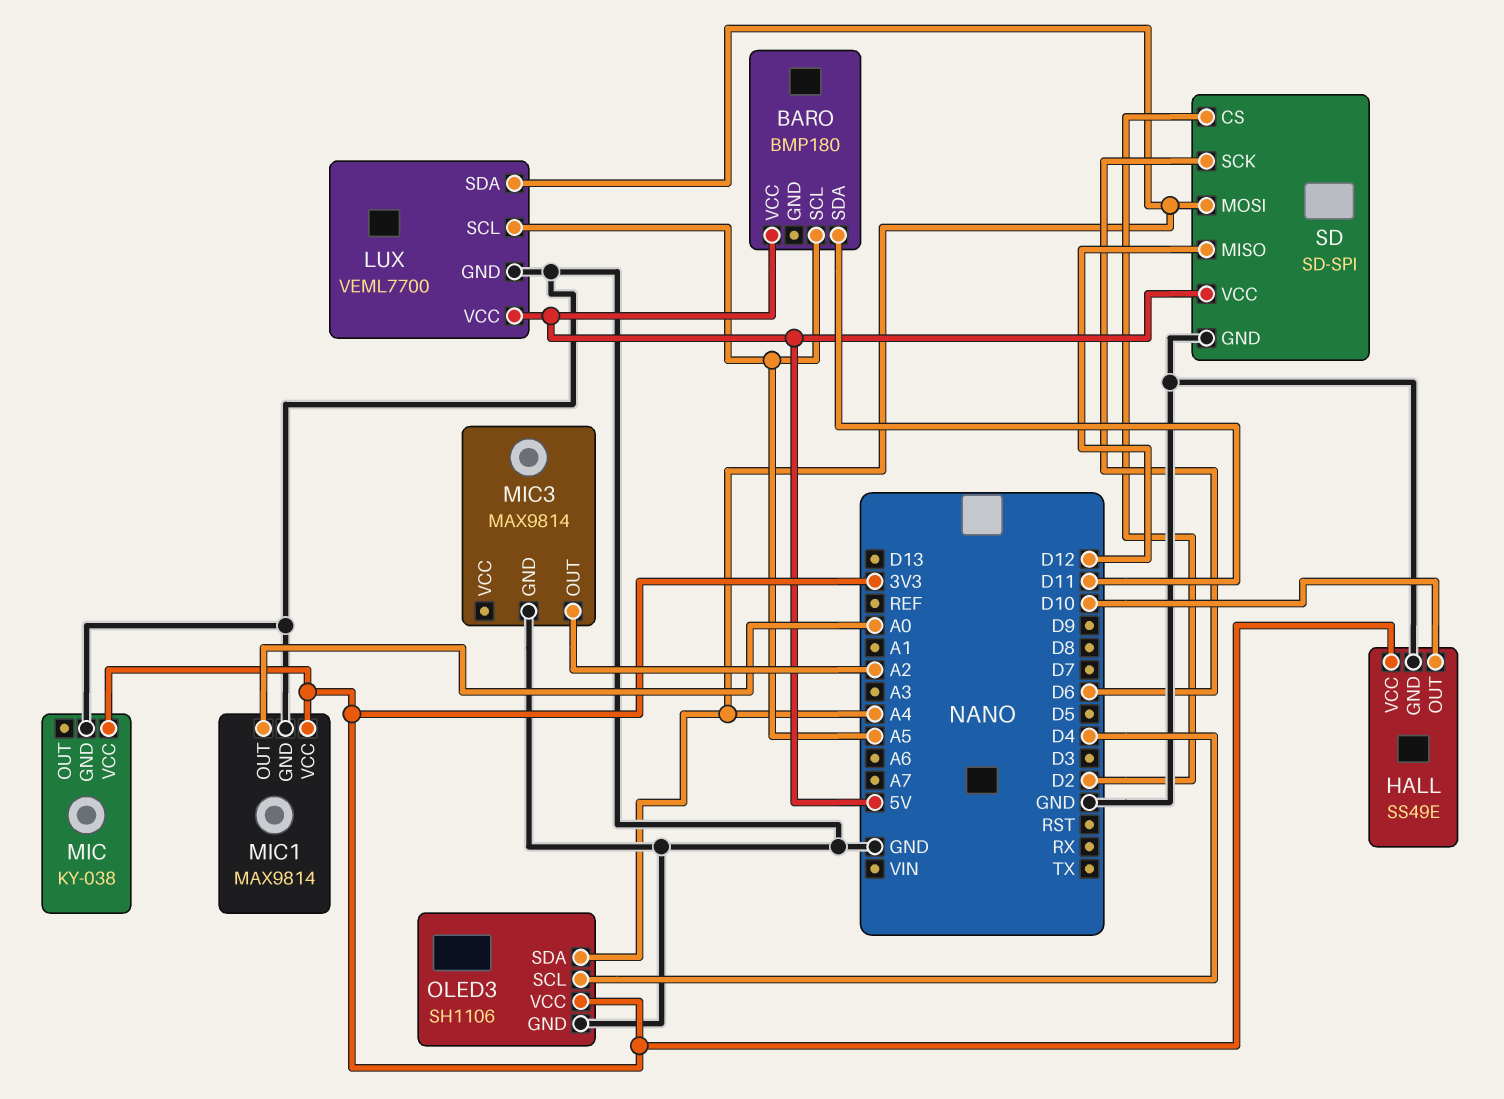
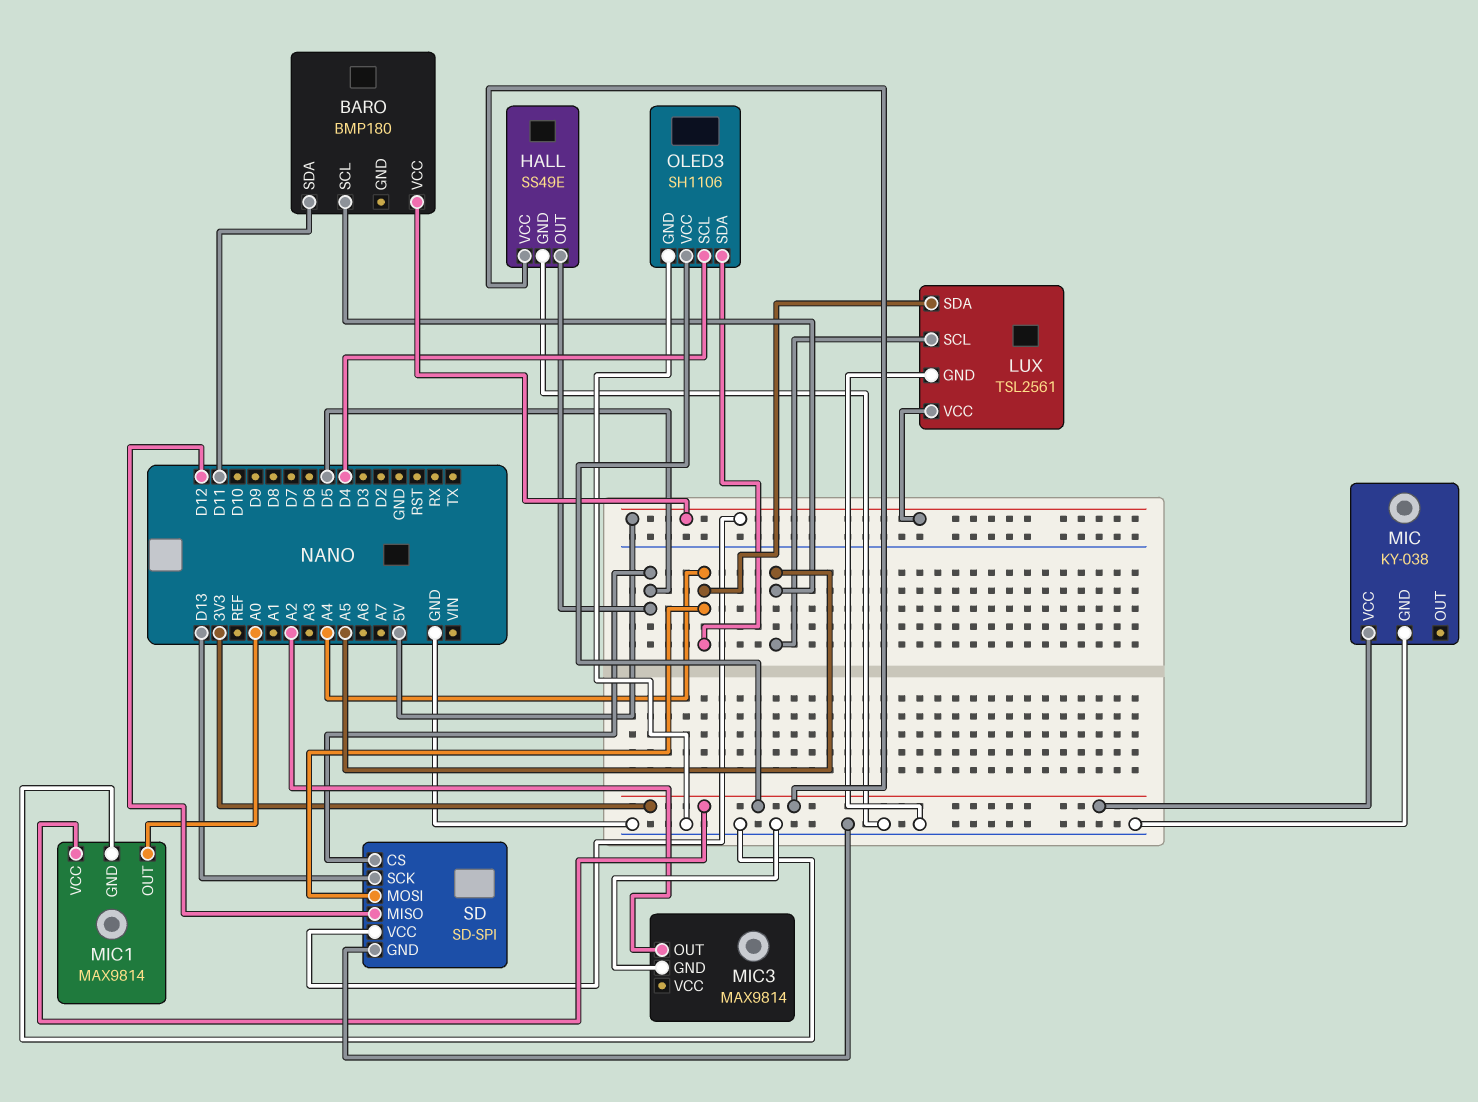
HALL pin OUT: D10 -> D5
LUX: VEML7700 -> TSL2561
SD pin CS: D2 -> D5
SD pin SCK: D6 -> D13

